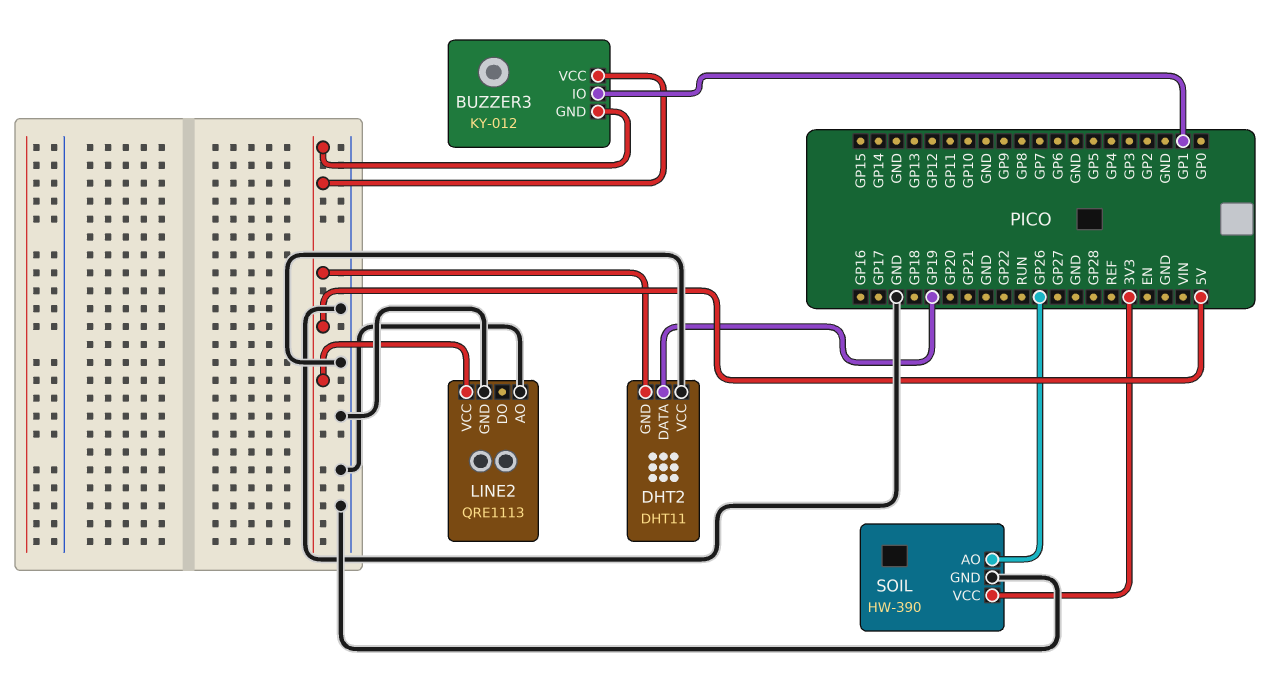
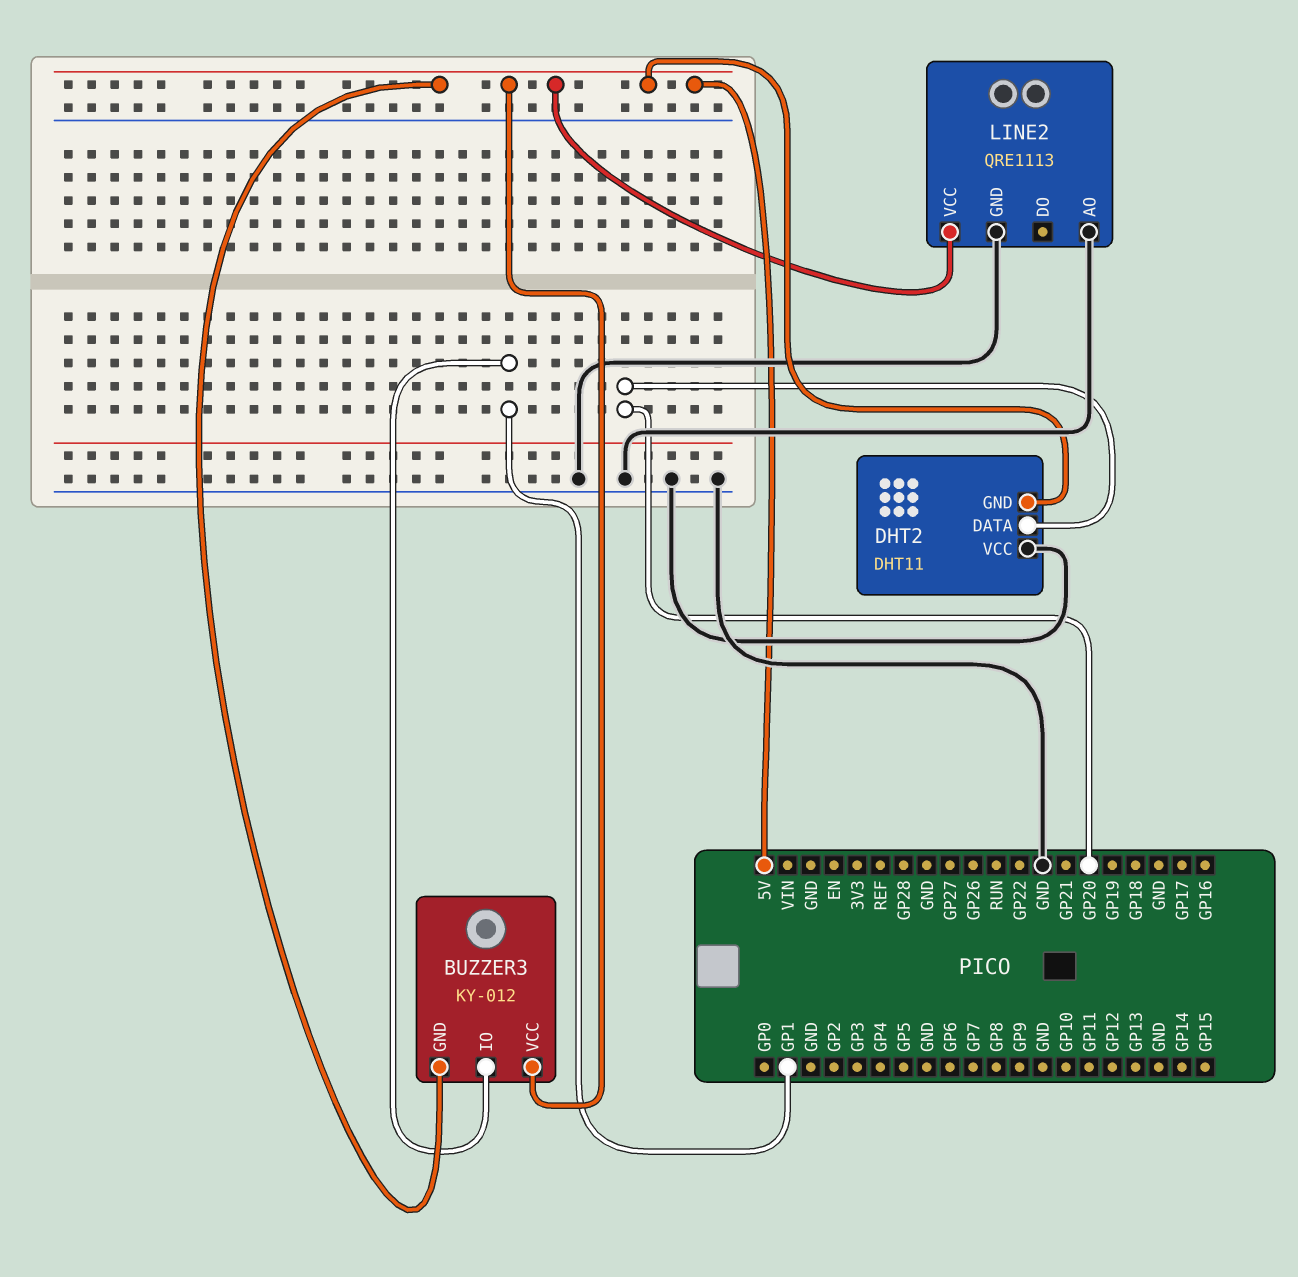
DHT2 pin DATA: GP19 -> GP20
SOIL: HW-390 -> none
SOIL pin AO: GP26 -> none
SOIL pin GND: GND -> none
SOIL pin VCC: 3V3 -> none

